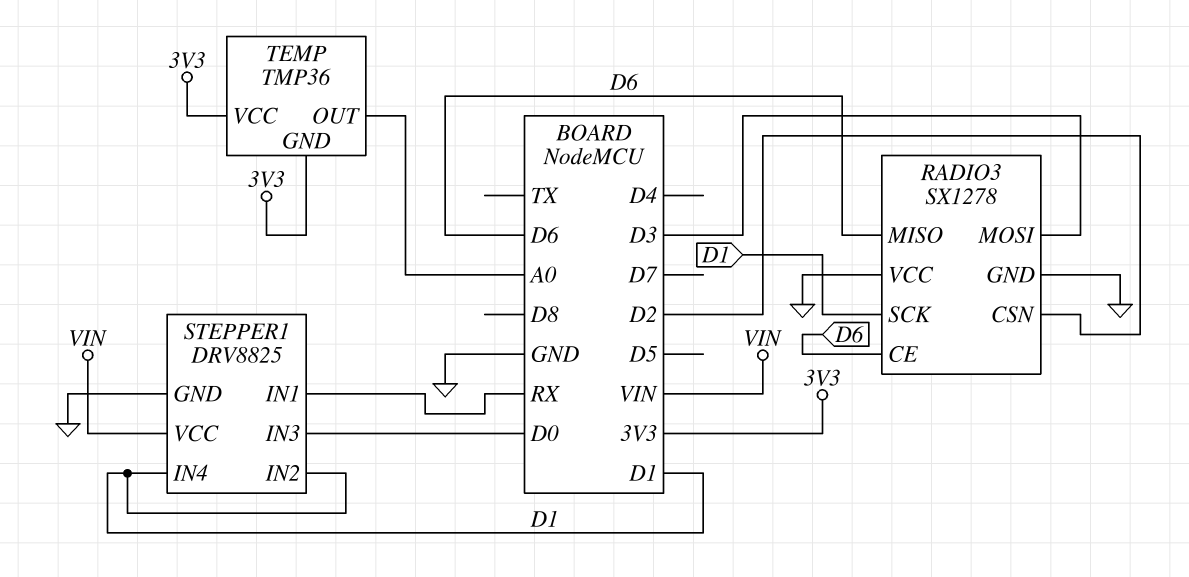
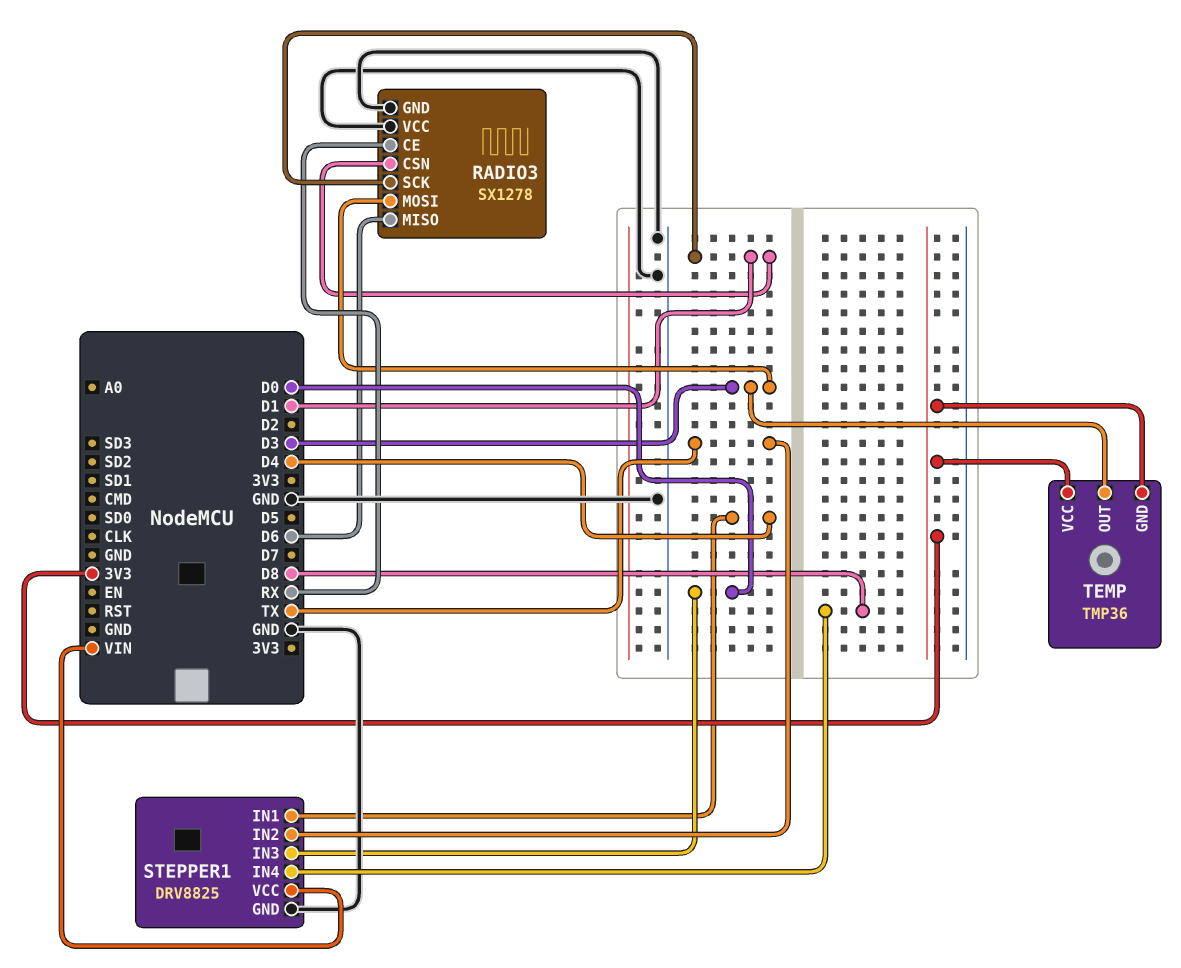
RADIO3 pin CE: D6 -> RX
RADIO3 pin CSN: D2 -> D1
STEPPER1 pin IN1: RX -> D4
STEPPER1 pin IN2: D1 -> TX
STEPPER1 pin IN4: D1 -> D8
TEMP pin OUT: A0 -> D3

